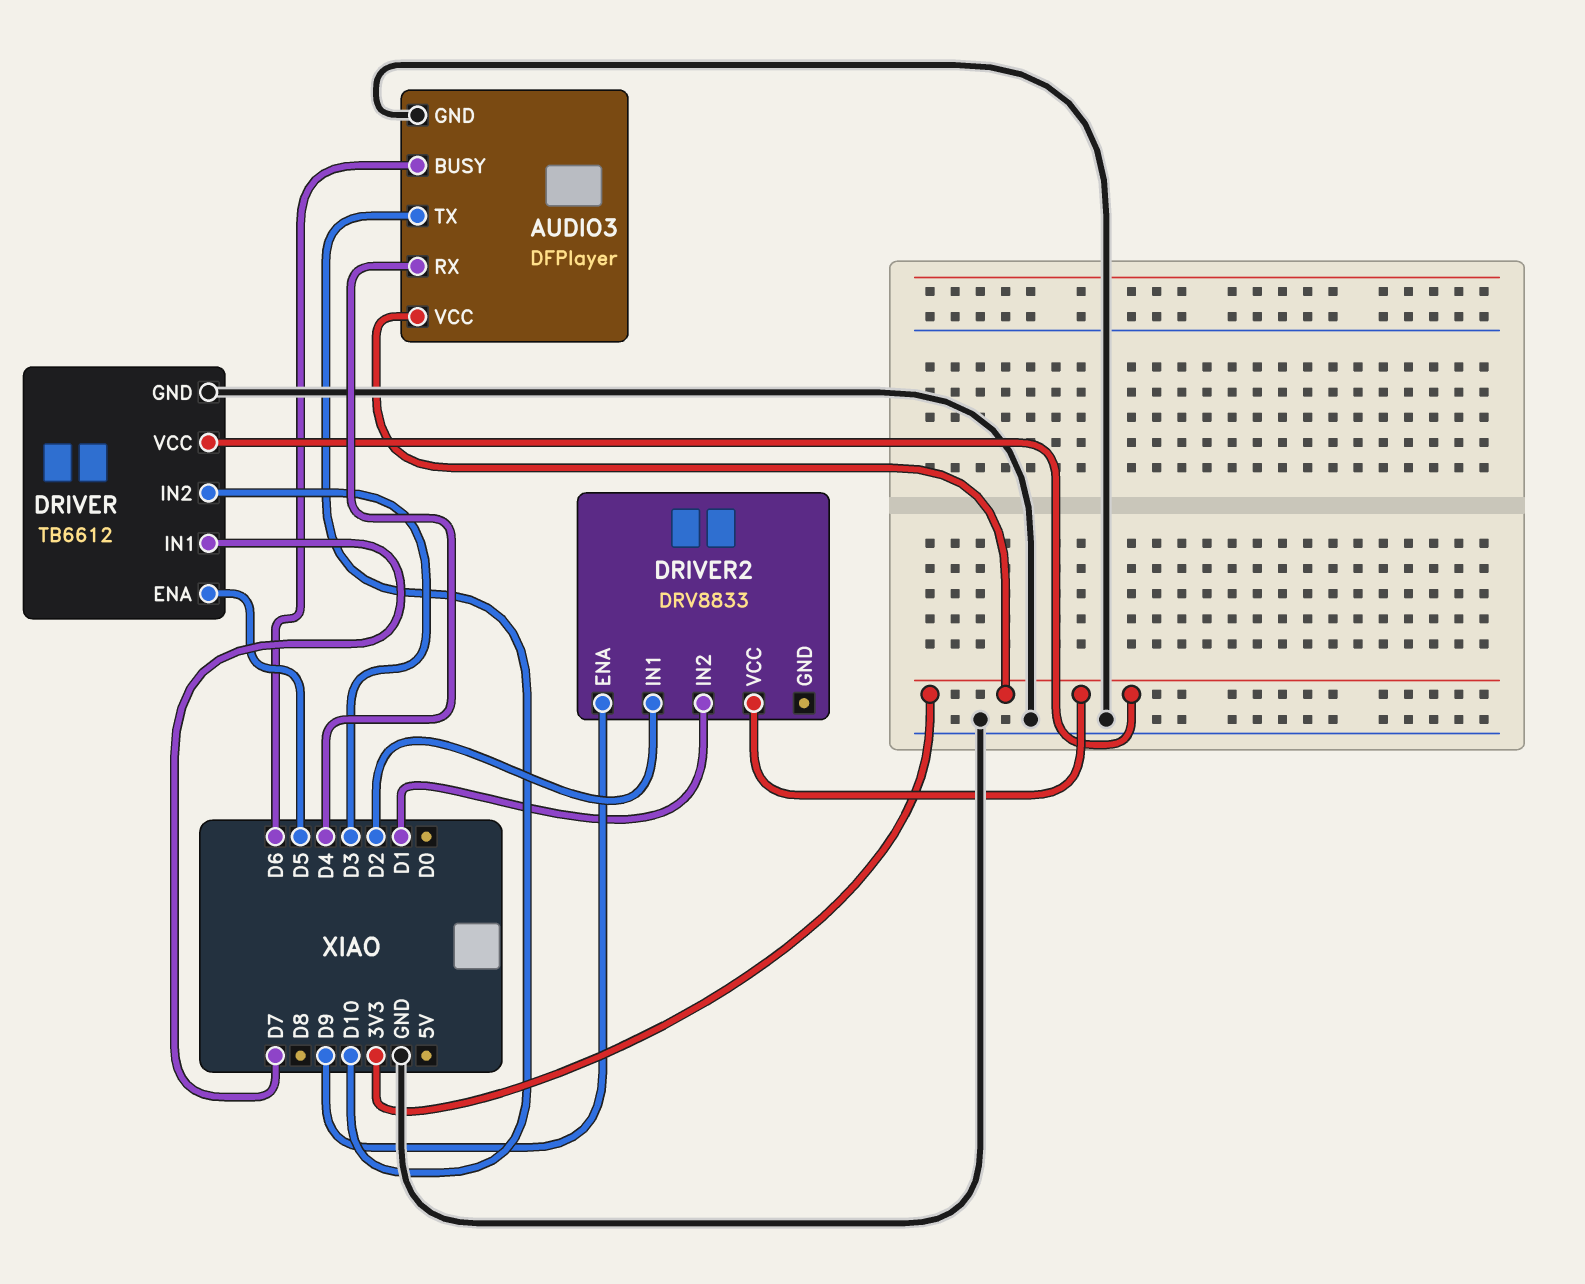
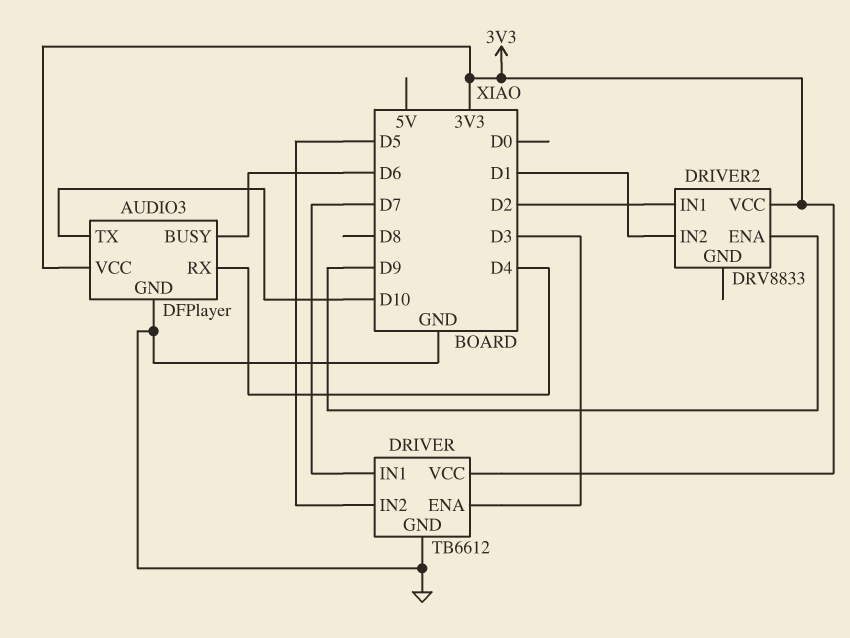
DRIVER pin ENA: D5 -> D3
DRIVER pin IN2: D3 -> D5

